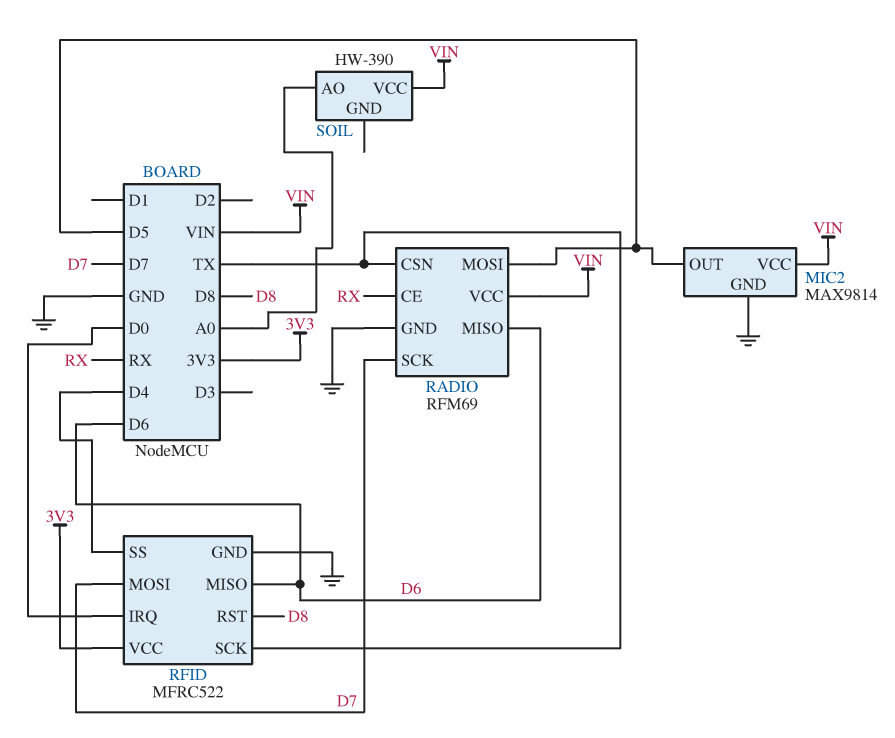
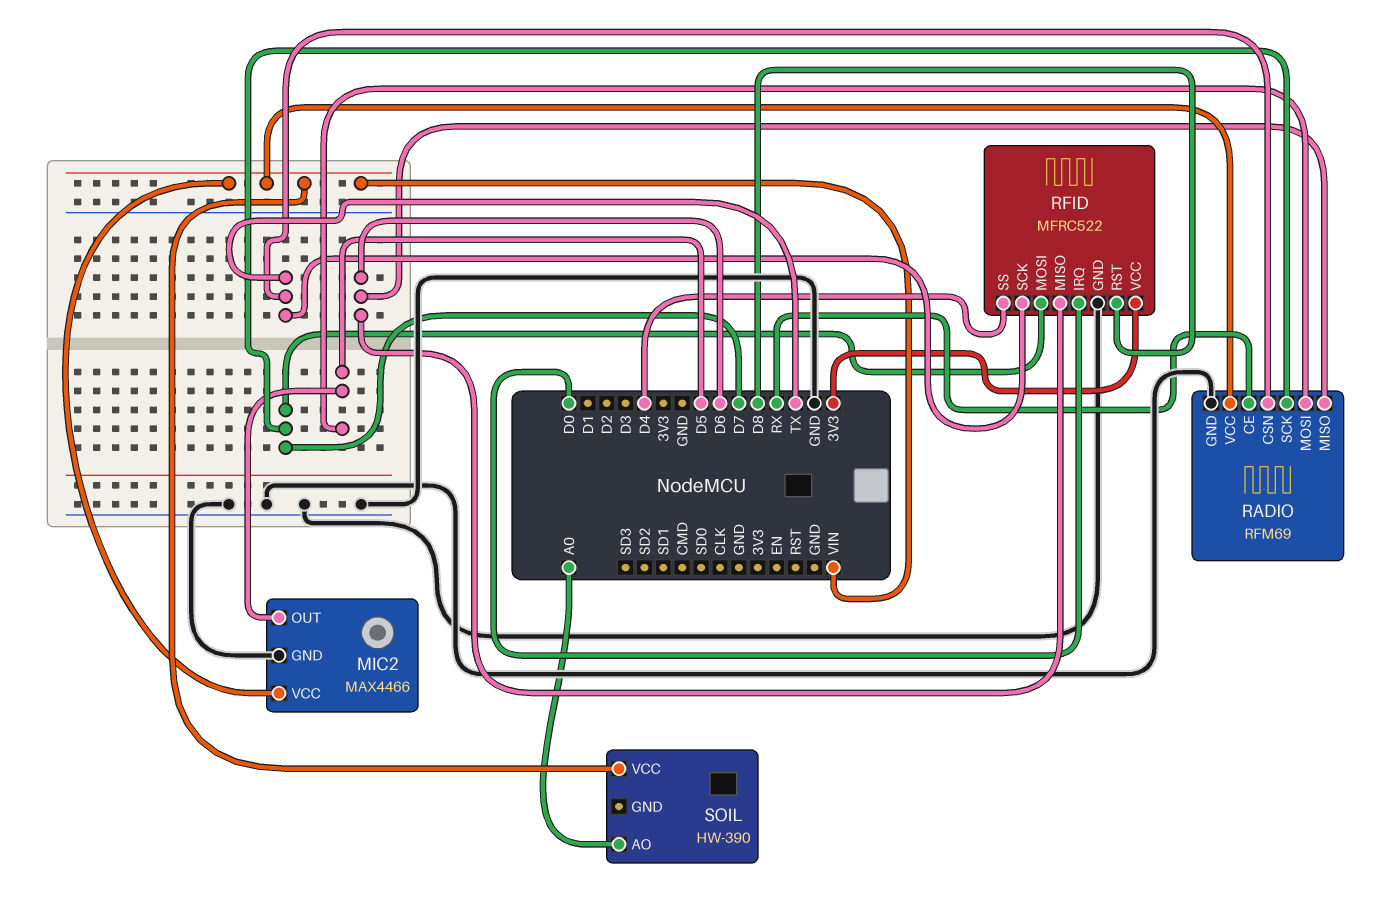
MIC2: MAX9814 -> MAX4466

